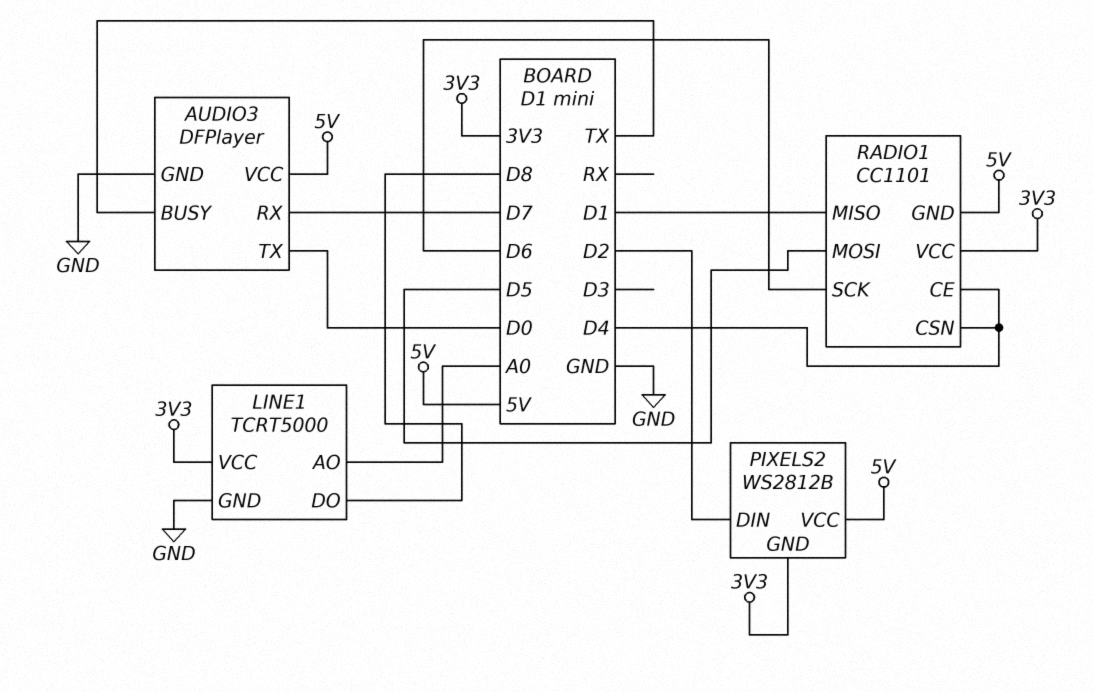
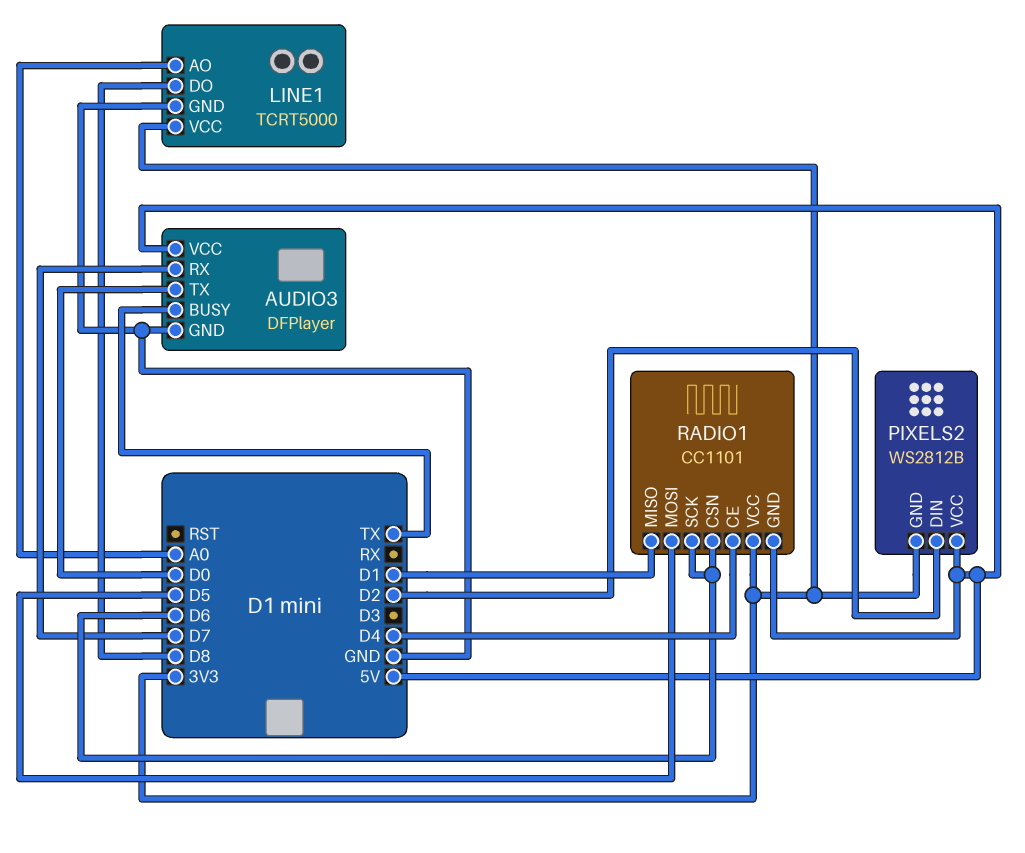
RADIO1 pin CSN: D4 -> D6

